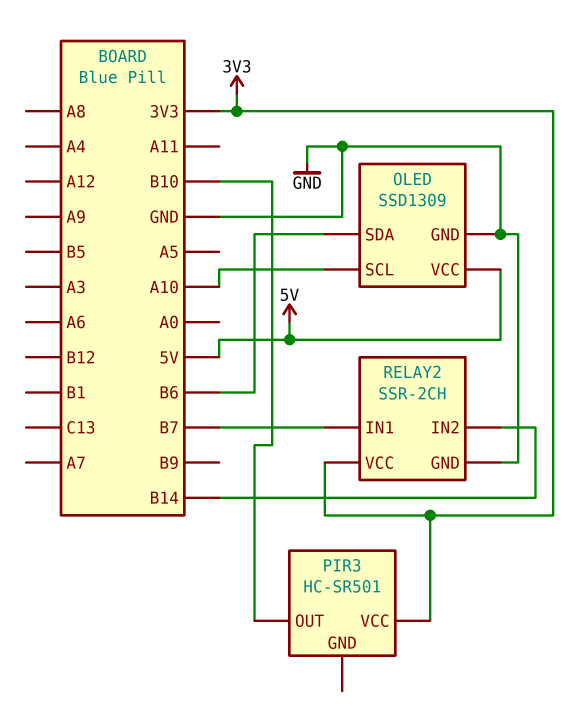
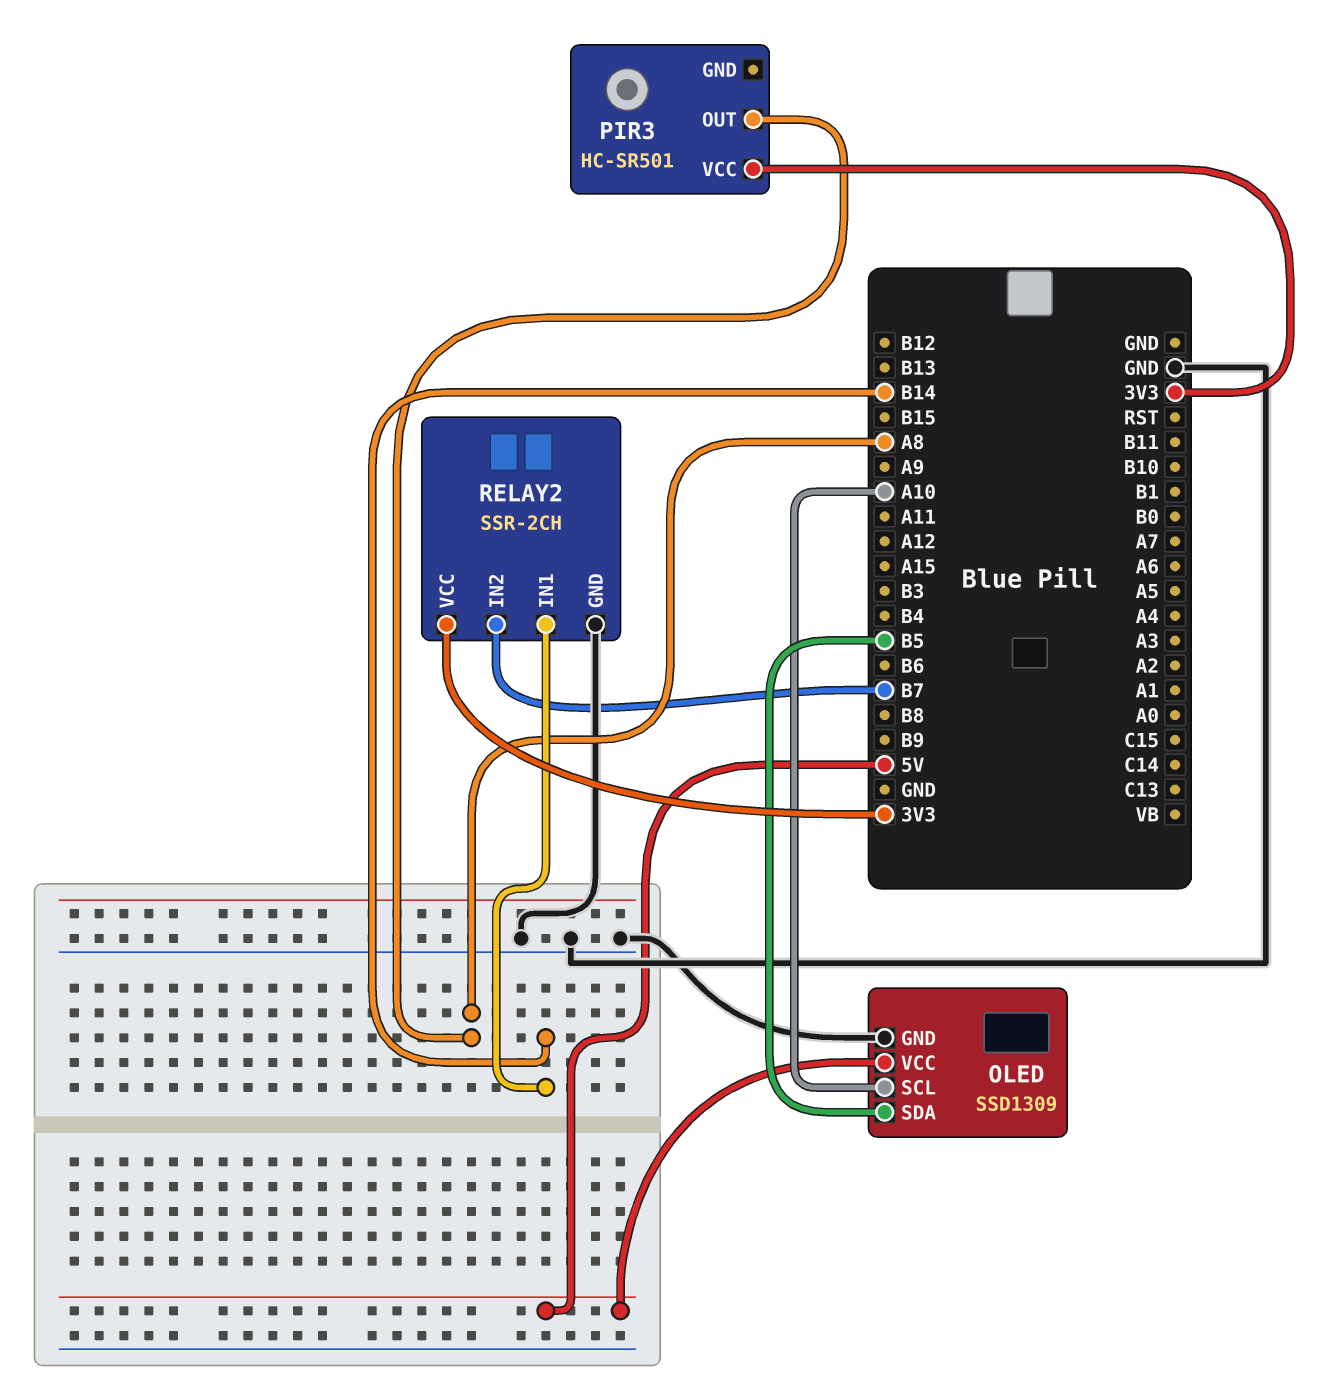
OLED pin SDA: B6 -> B5
PIR3 pin OUT: B10 -> A8
RELAY2 pin IN1: B7 -> B14
RELAY2 pin IN2: B14 -> B7

